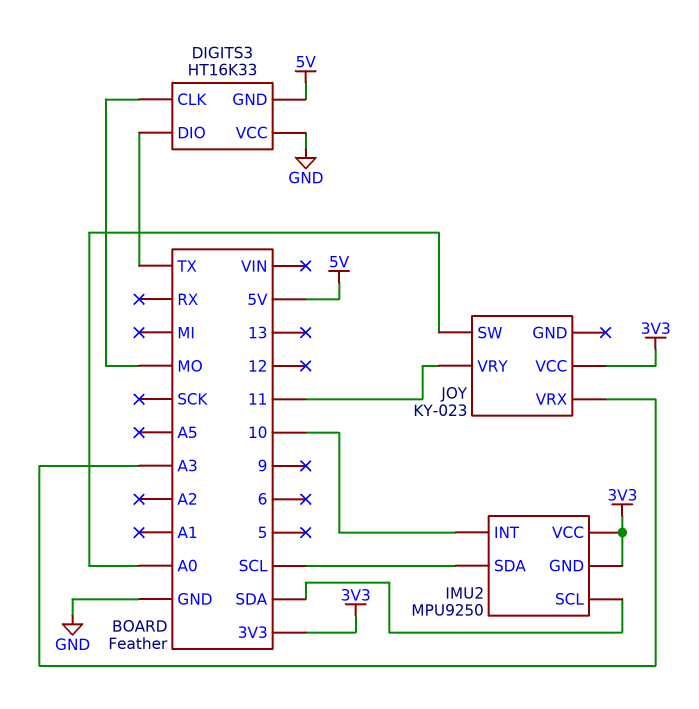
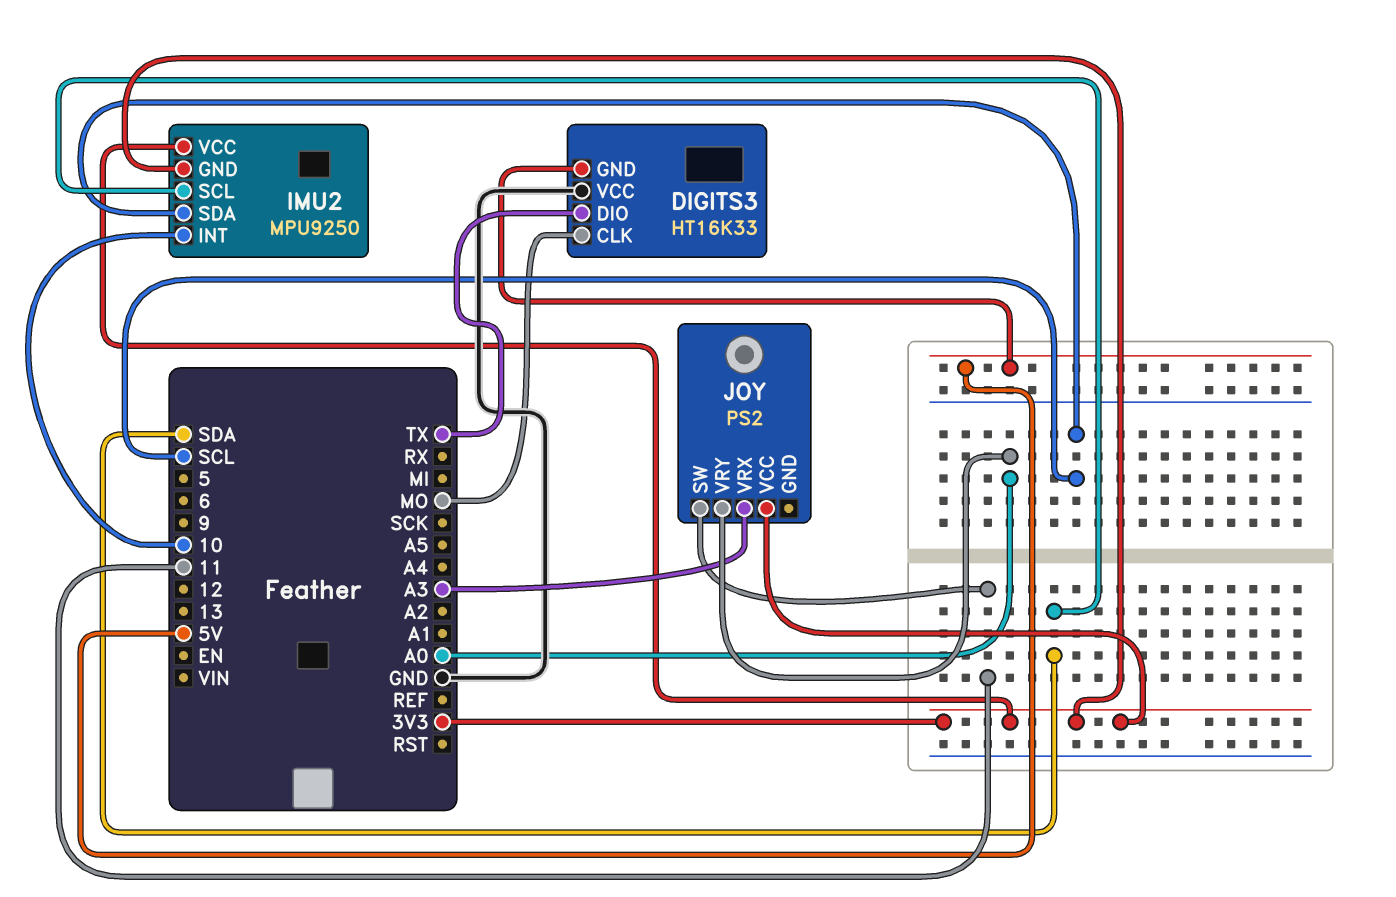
JOY: KY-023 -> PS2
JOY pin SW: A0 -> 11
JOY pin VRY: 11 -> A0

